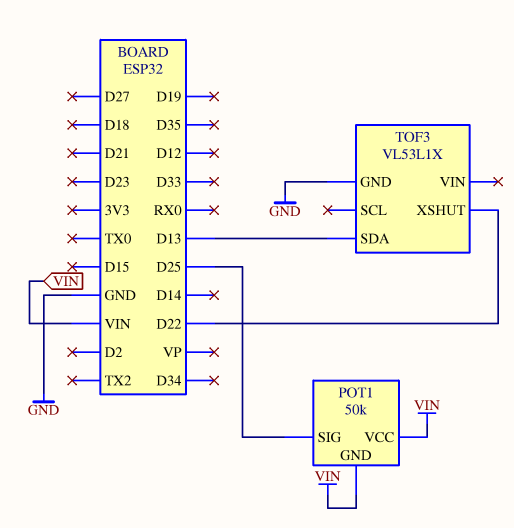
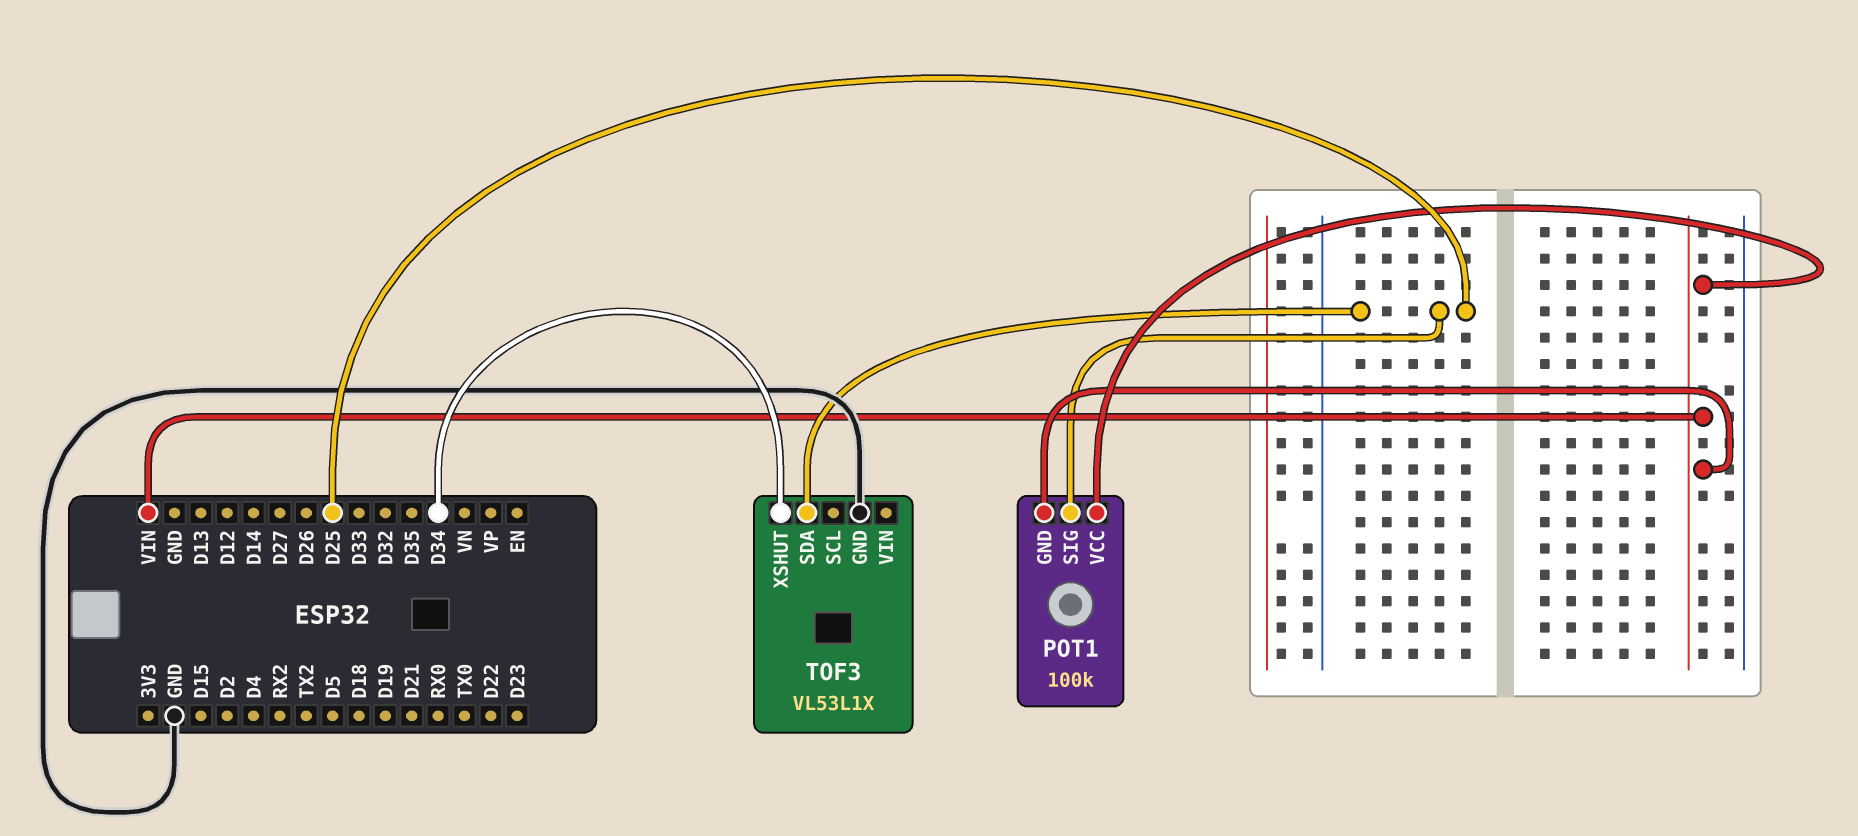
POT1: 50k -> 100k
TOF3 pin SDA: D13 -> D25
TOF3 pin XSHUT: D22 -> D34

